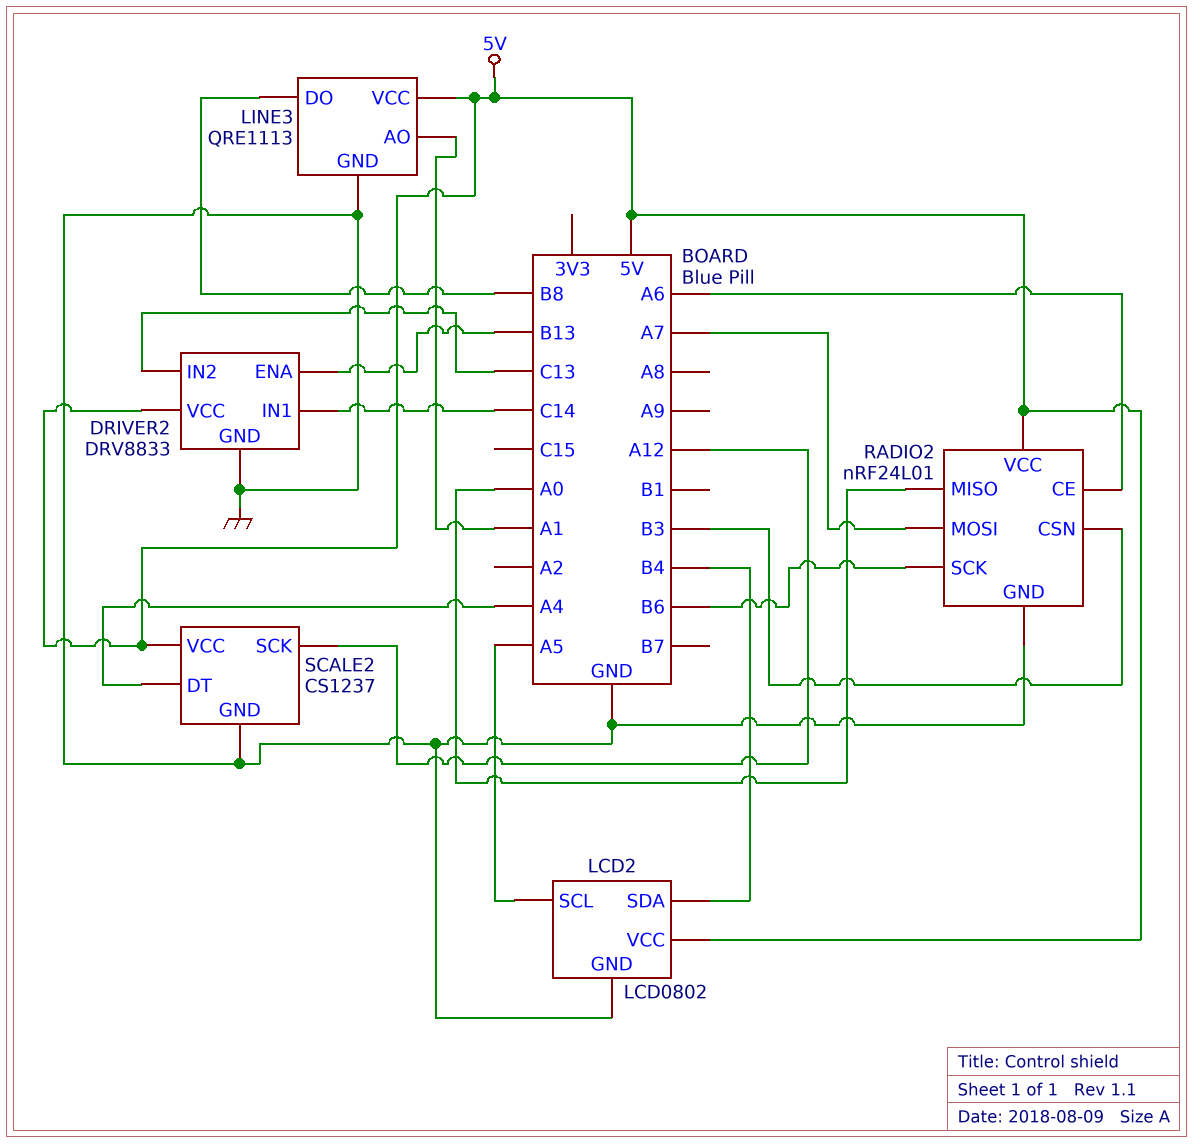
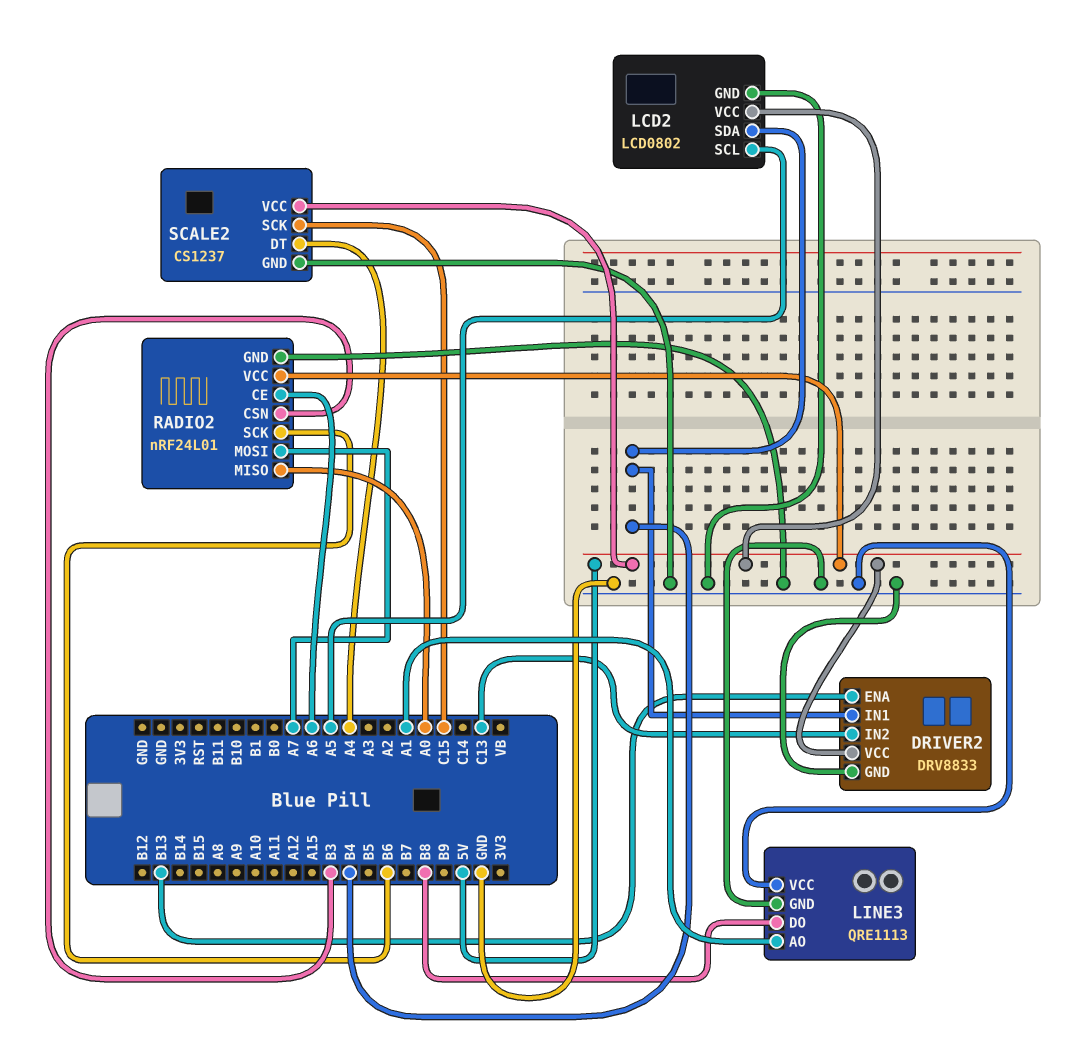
DRIVER2 pin IN1: C14 -> B4
LINE3 pin VCC: 5V -> GND
SCALE2 pin SCK: A12 -> C15

